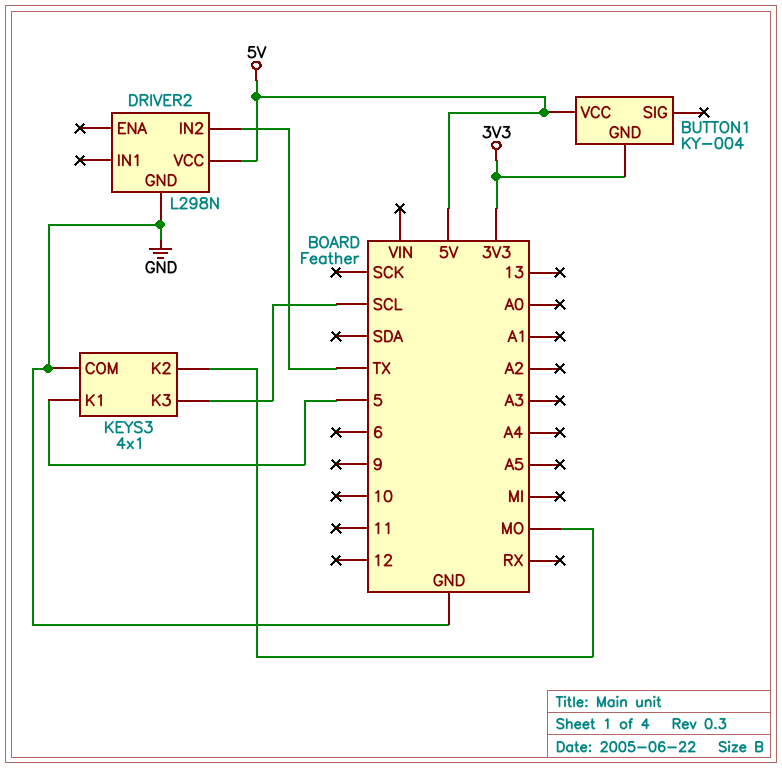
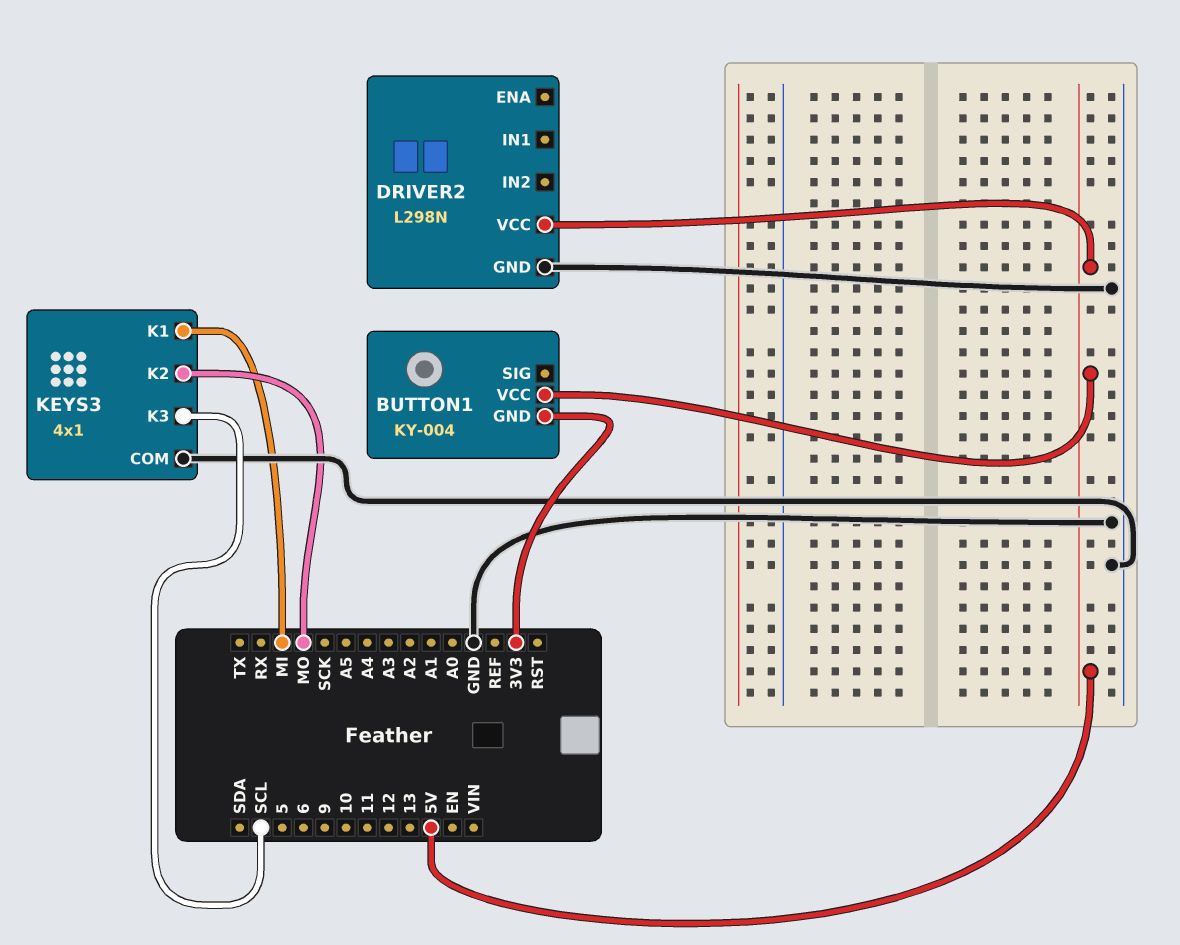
DRIVER2 pin IN2: TX -> none
KEYS3 pin K1: 5 -> MI

